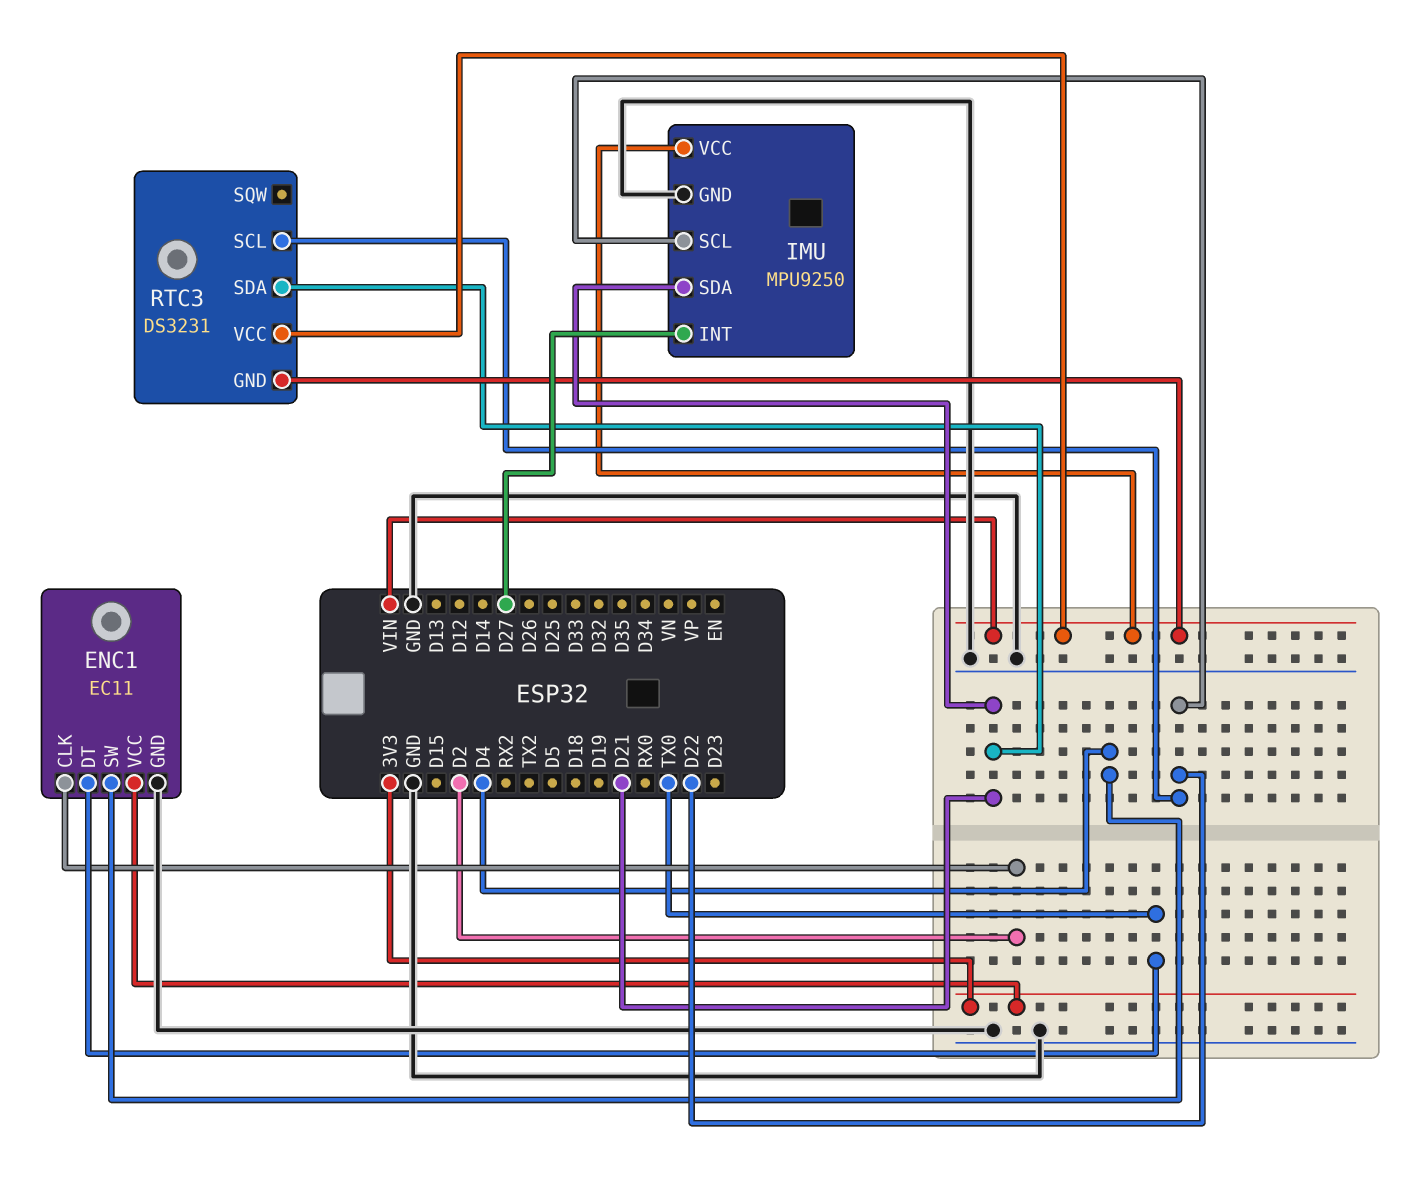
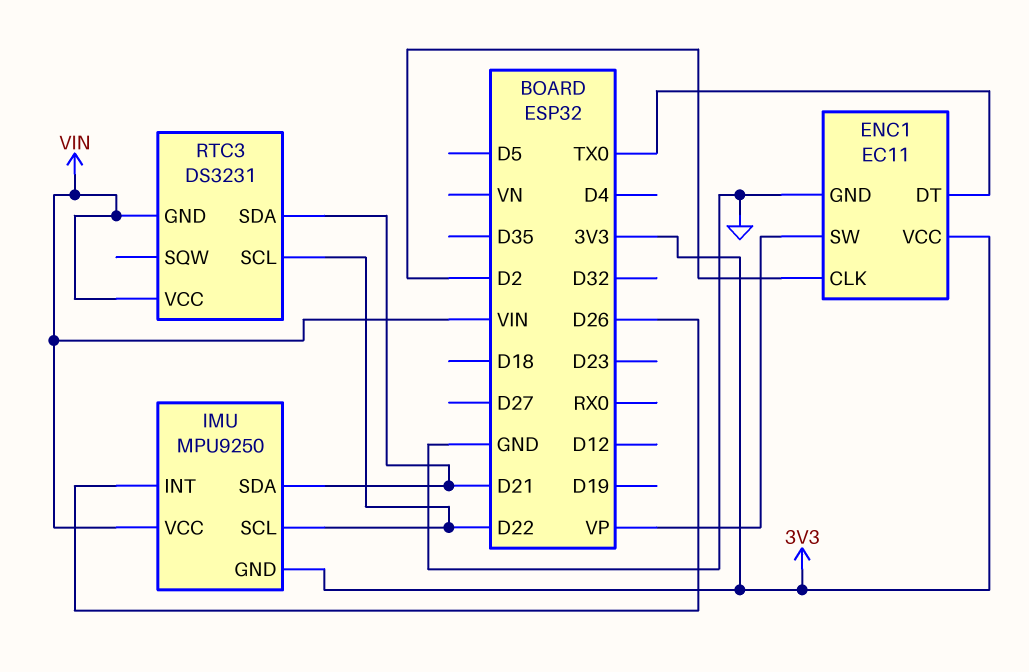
ENC1 pin SW: D4 -> VP
IMU pin GND: GND -> 3V3
IMU pin INT: D27 -> D26

